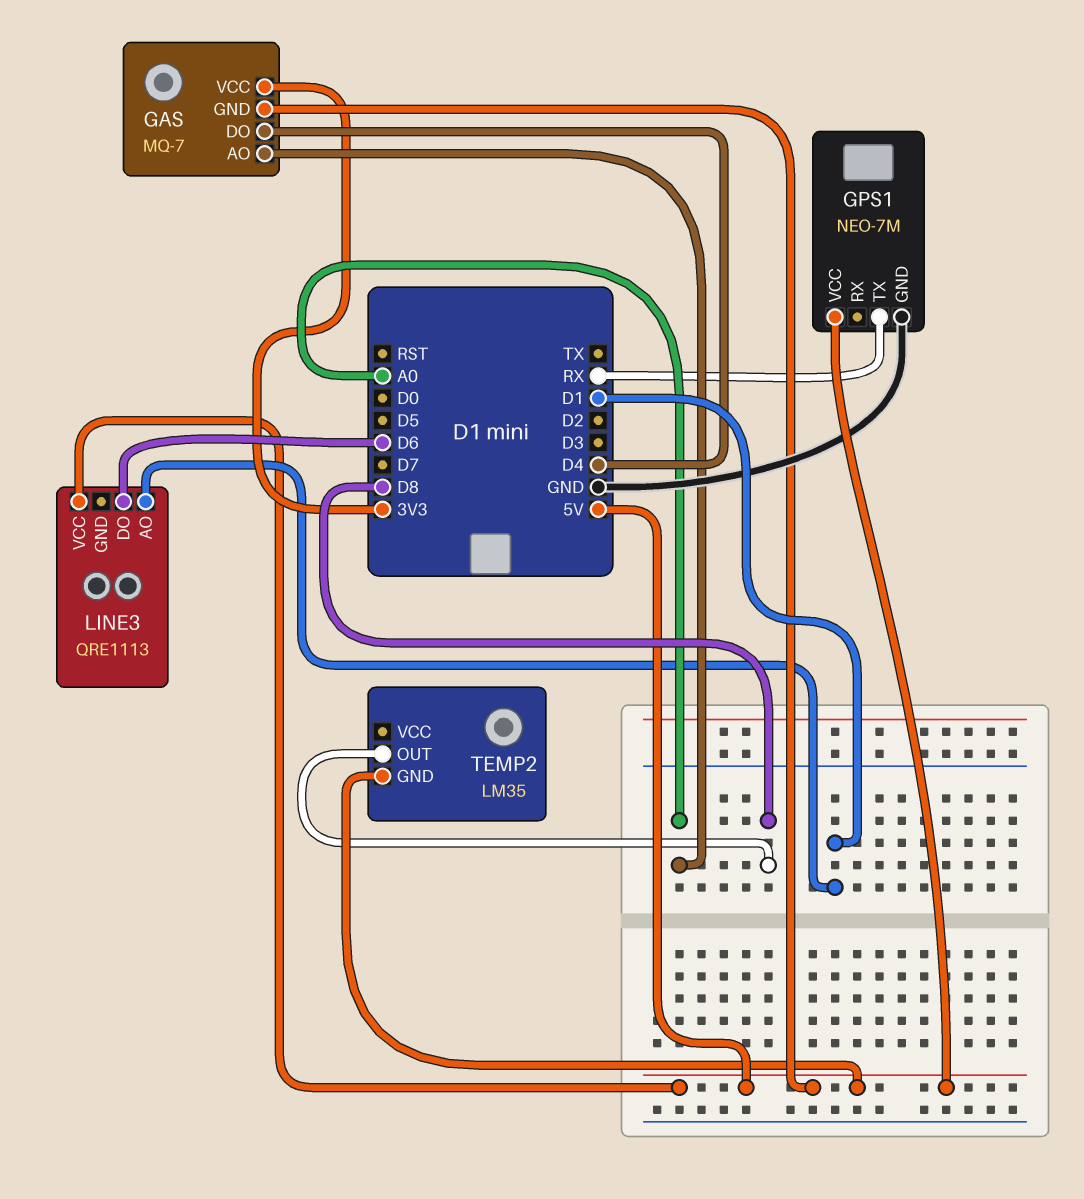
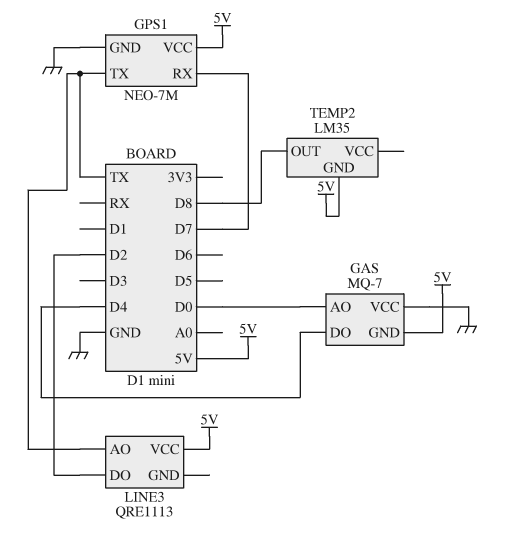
GAS pin AO: A0 -> D0
GAS pin VCC: 3V3 -> GND
GPS1 pin RX: none -> D7
GPS1 pin TX: RX -> TX
LINE3 pin AO: D1 -> TX
LINE3 pin DO: D6 -> D2

